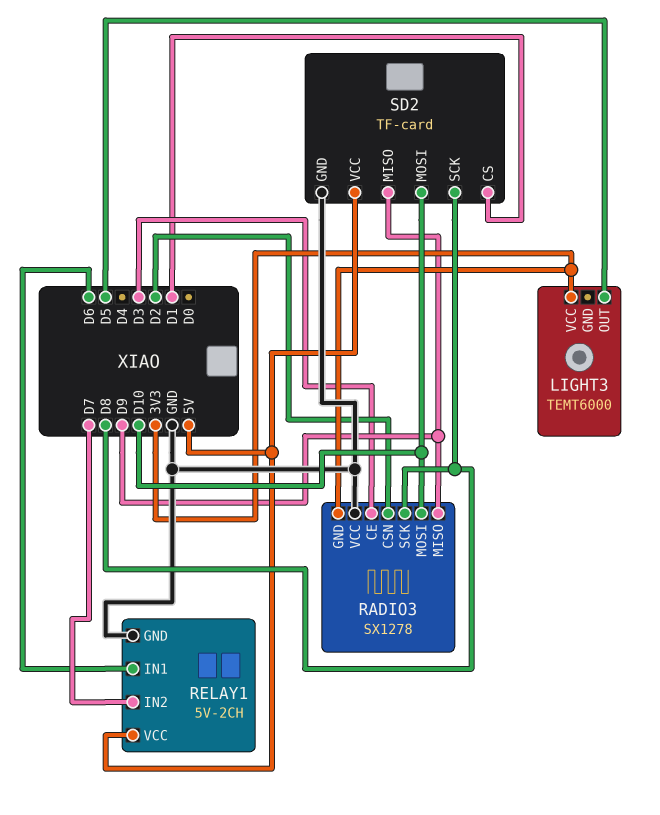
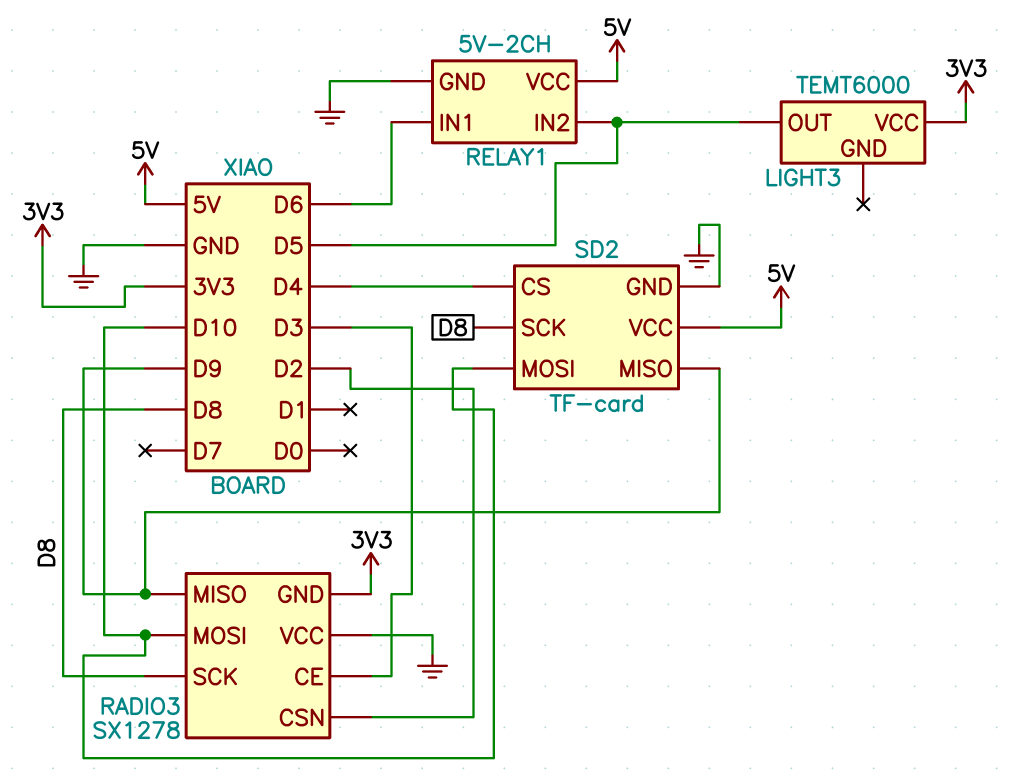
RELAY1 pin IN2: D7 -> D5
SD2 pin CS: D1 -> D4

